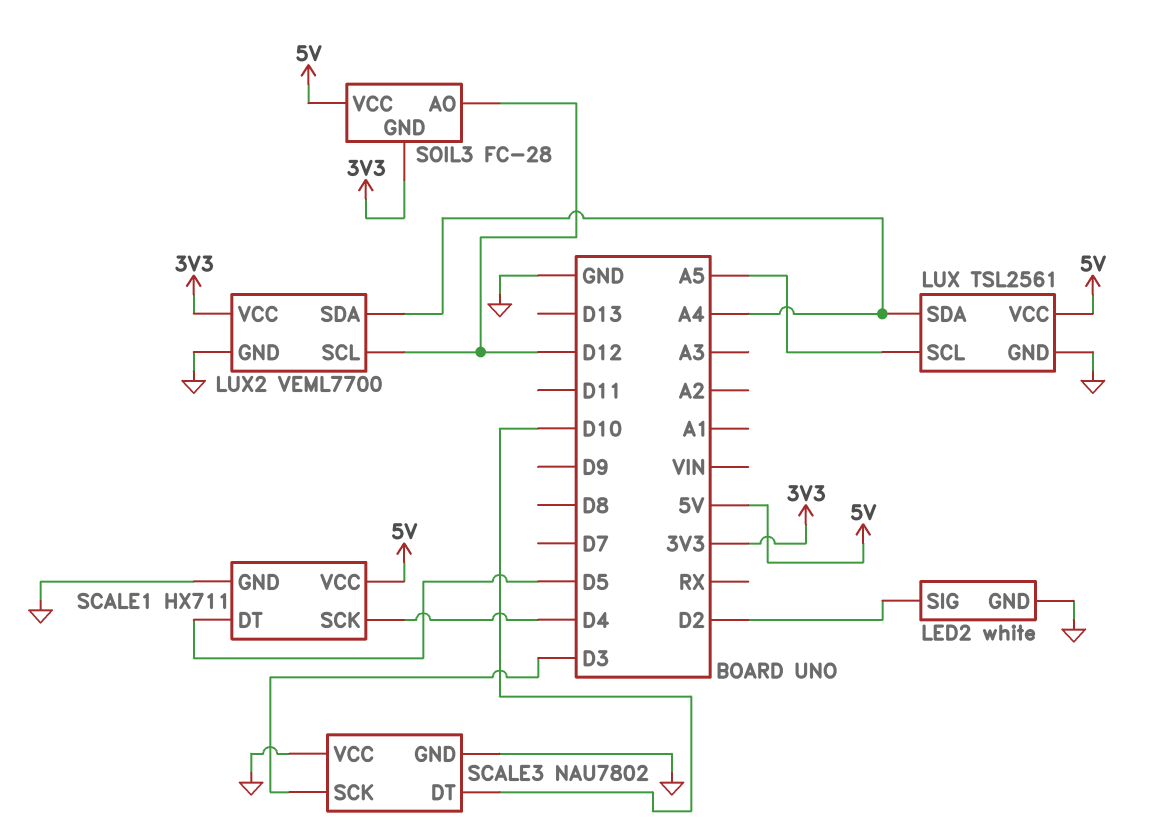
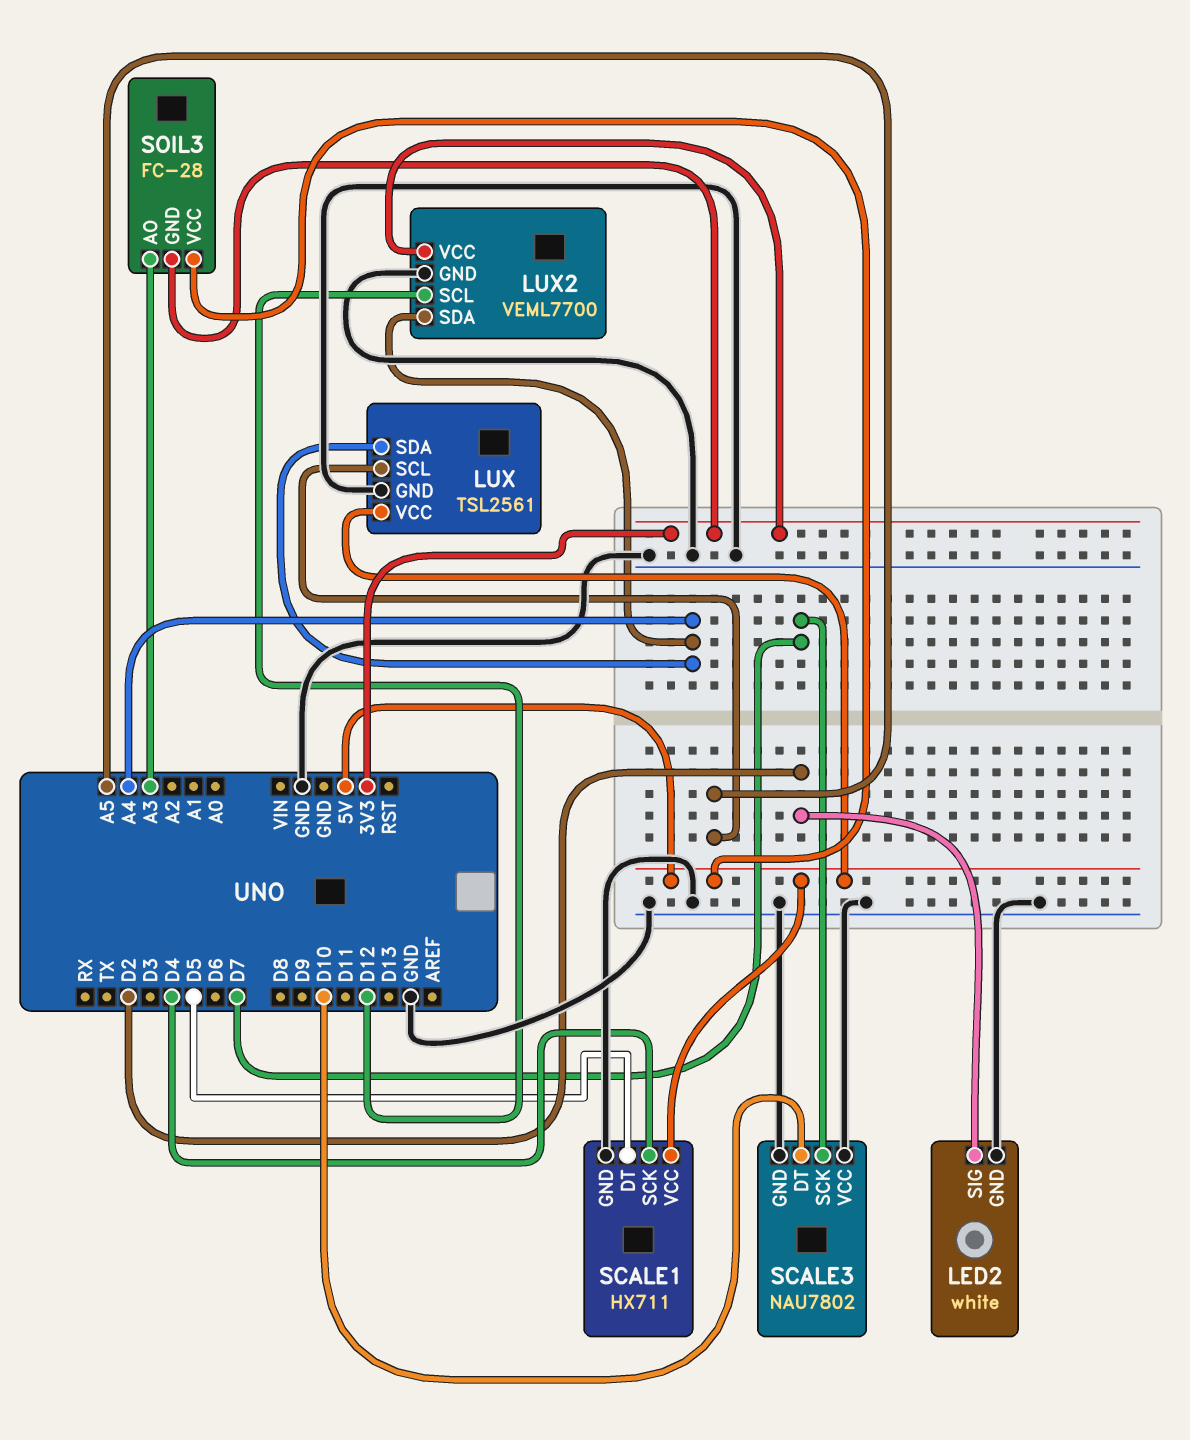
SCALE3 pin SCK: D3 -> D7
SOIL3 pin AO: D12 -> A3

